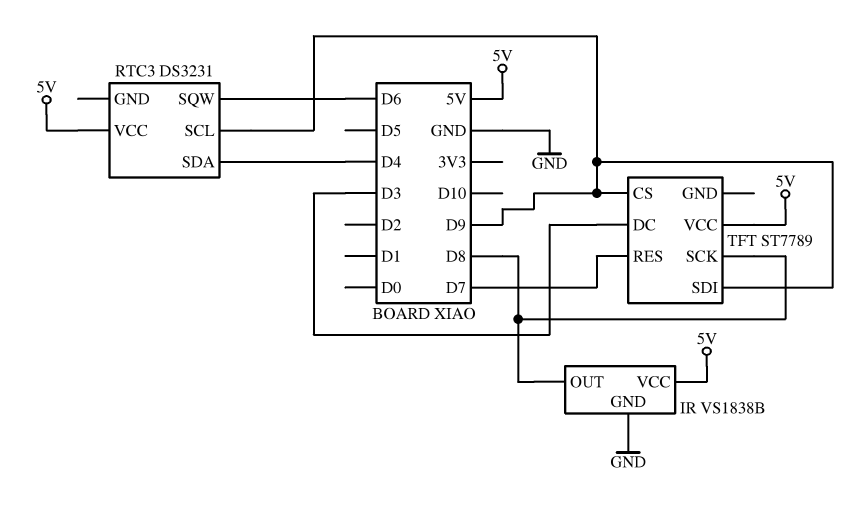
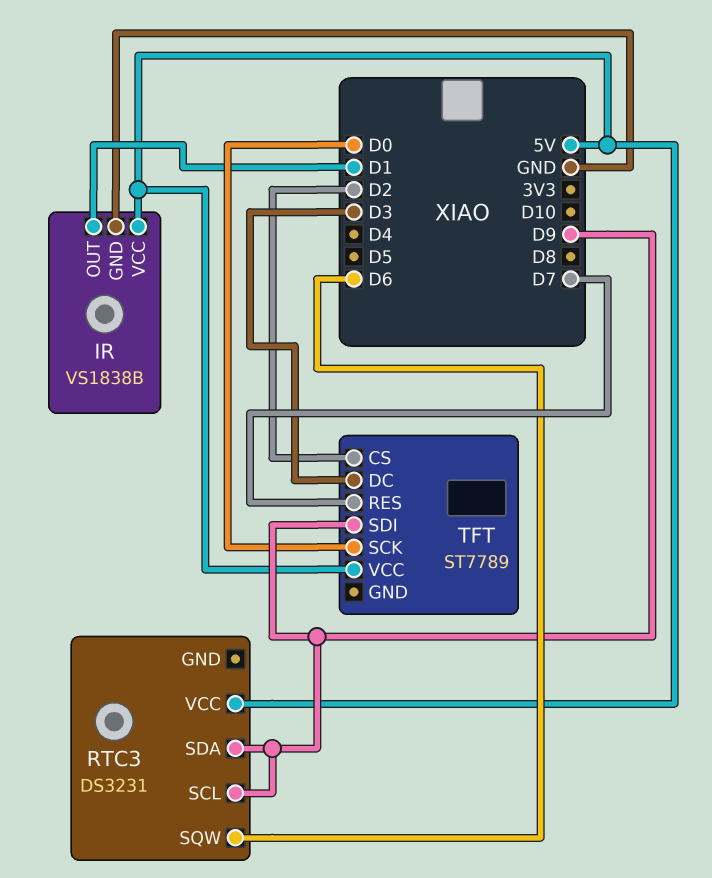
IR pin OUT: D8 -> D1
RTC3 pin SDA: D4 -> D9
TFT pin CS: D9 -> D2
TFT pin SCK: D8 -> D0

